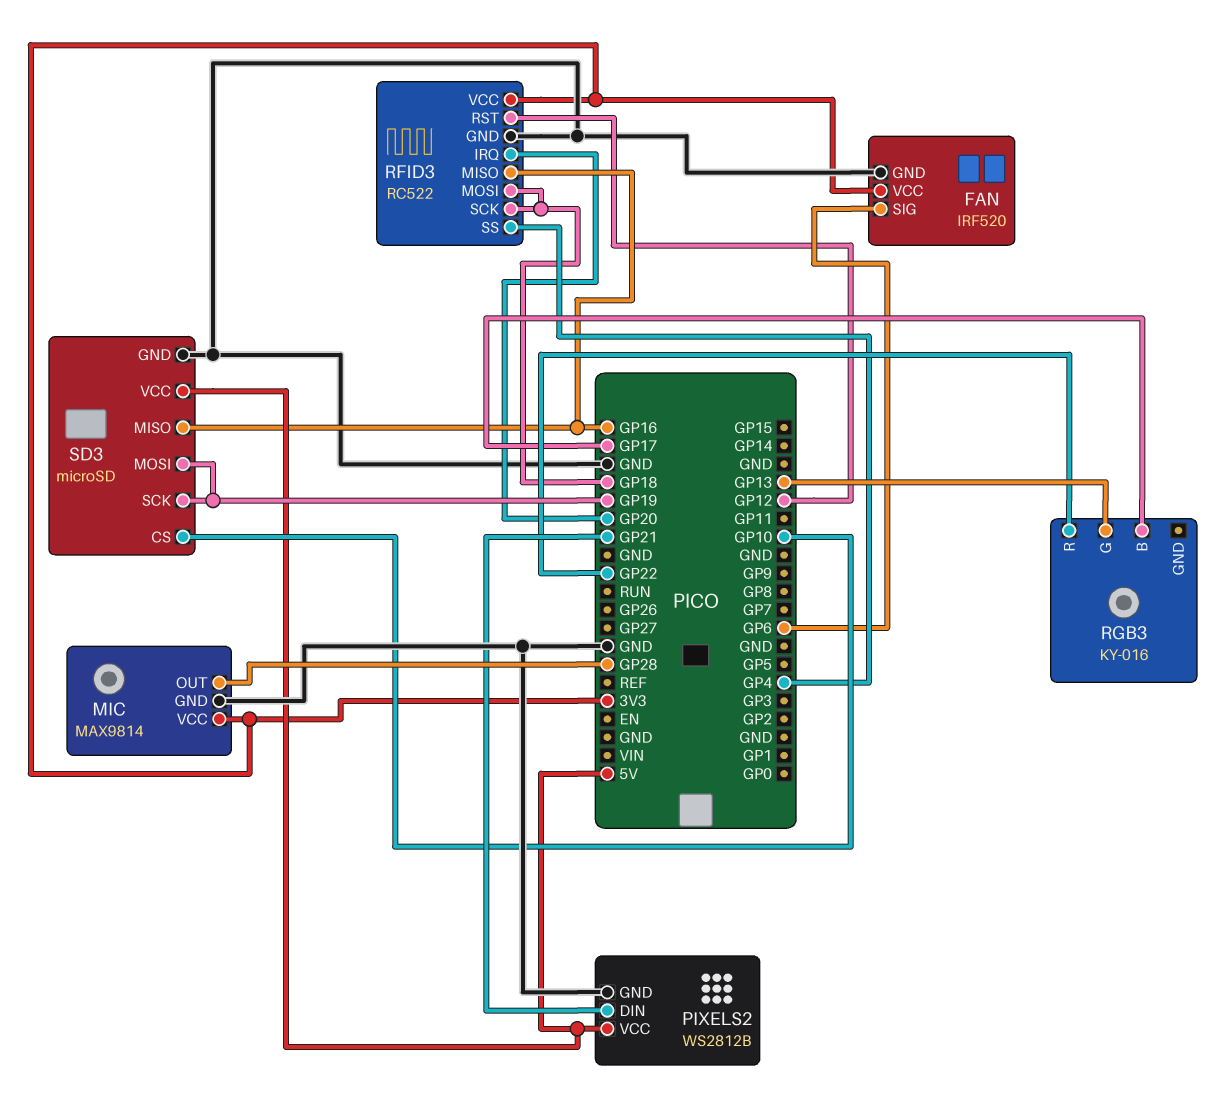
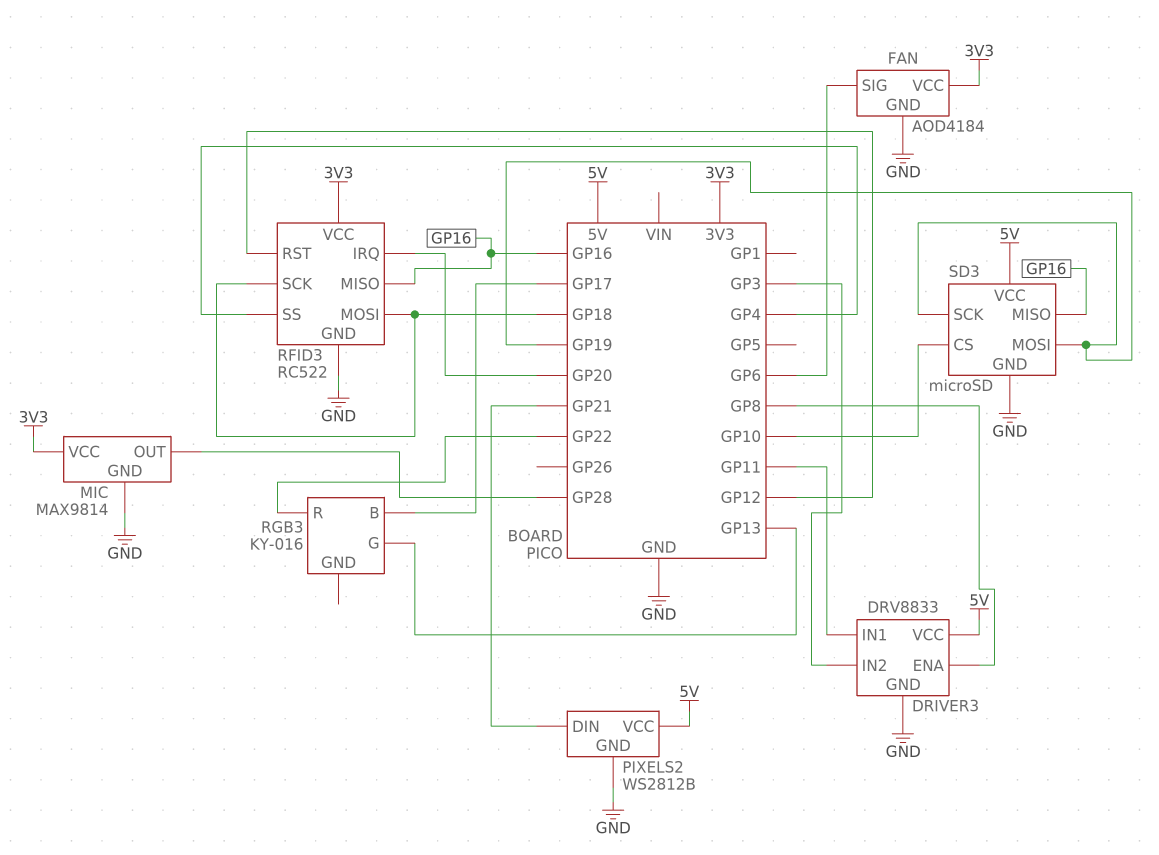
DRIVER3: none -> DRV8833
DRIVER3 pin ENA: none -> GP8
DRIVER3 pin GND: none -> GND
DRIVER3 pin IN1: none -> GP11
DRIVER3 pin IN2: none -> GP3
DRIVER3 pin VCC: none -> 5V
FAN: IRF520 -> AOD4184

